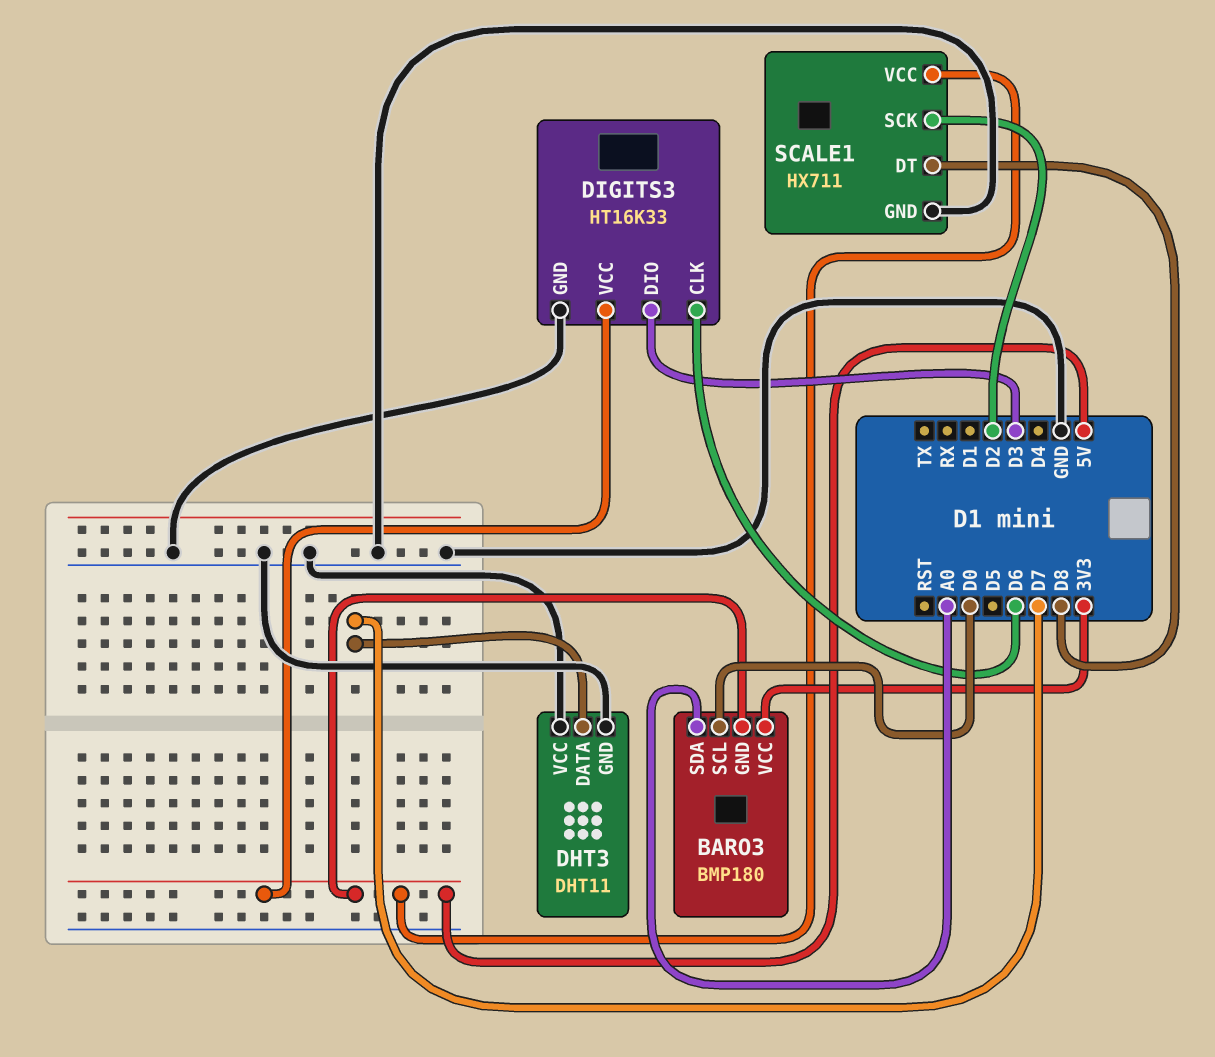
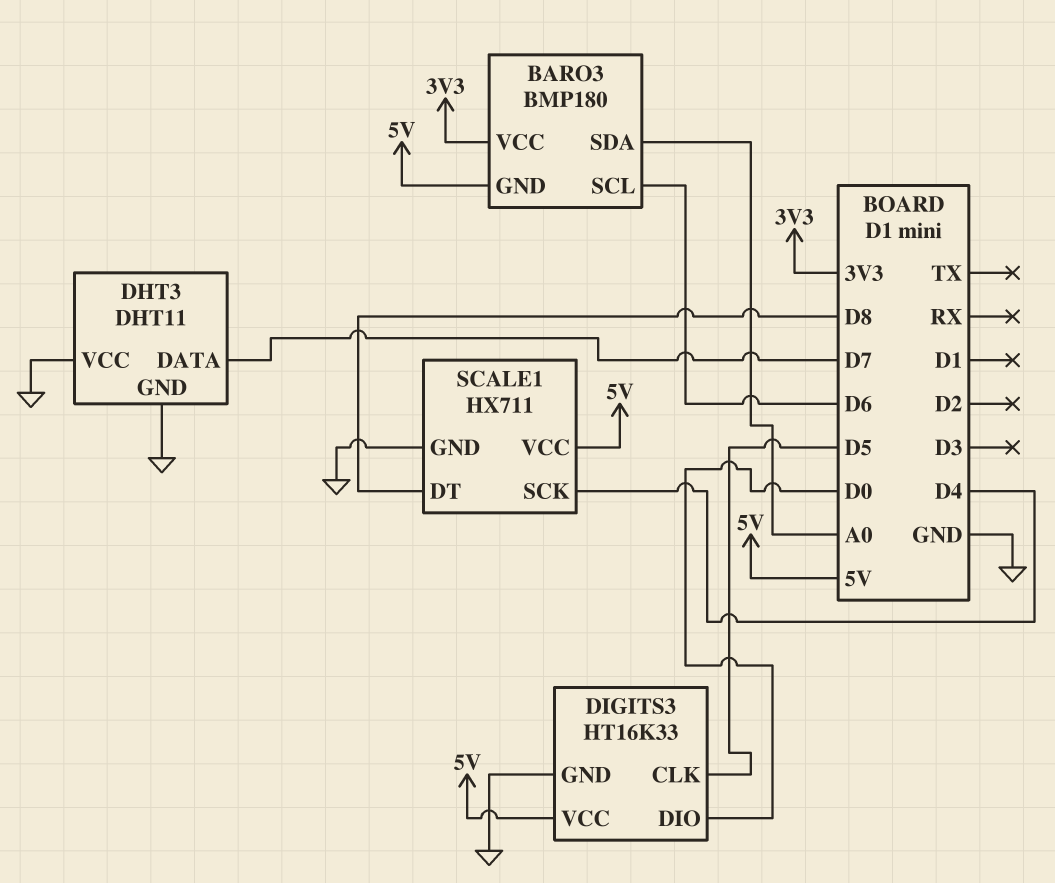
BARO3 pin SCL: D0 -> D6
DIGITS3 pin CLK: D6 -> D5
DIGITS3 pin DIO: D3 -> D0
SCALE1 pin SCK: D2 -> D4

